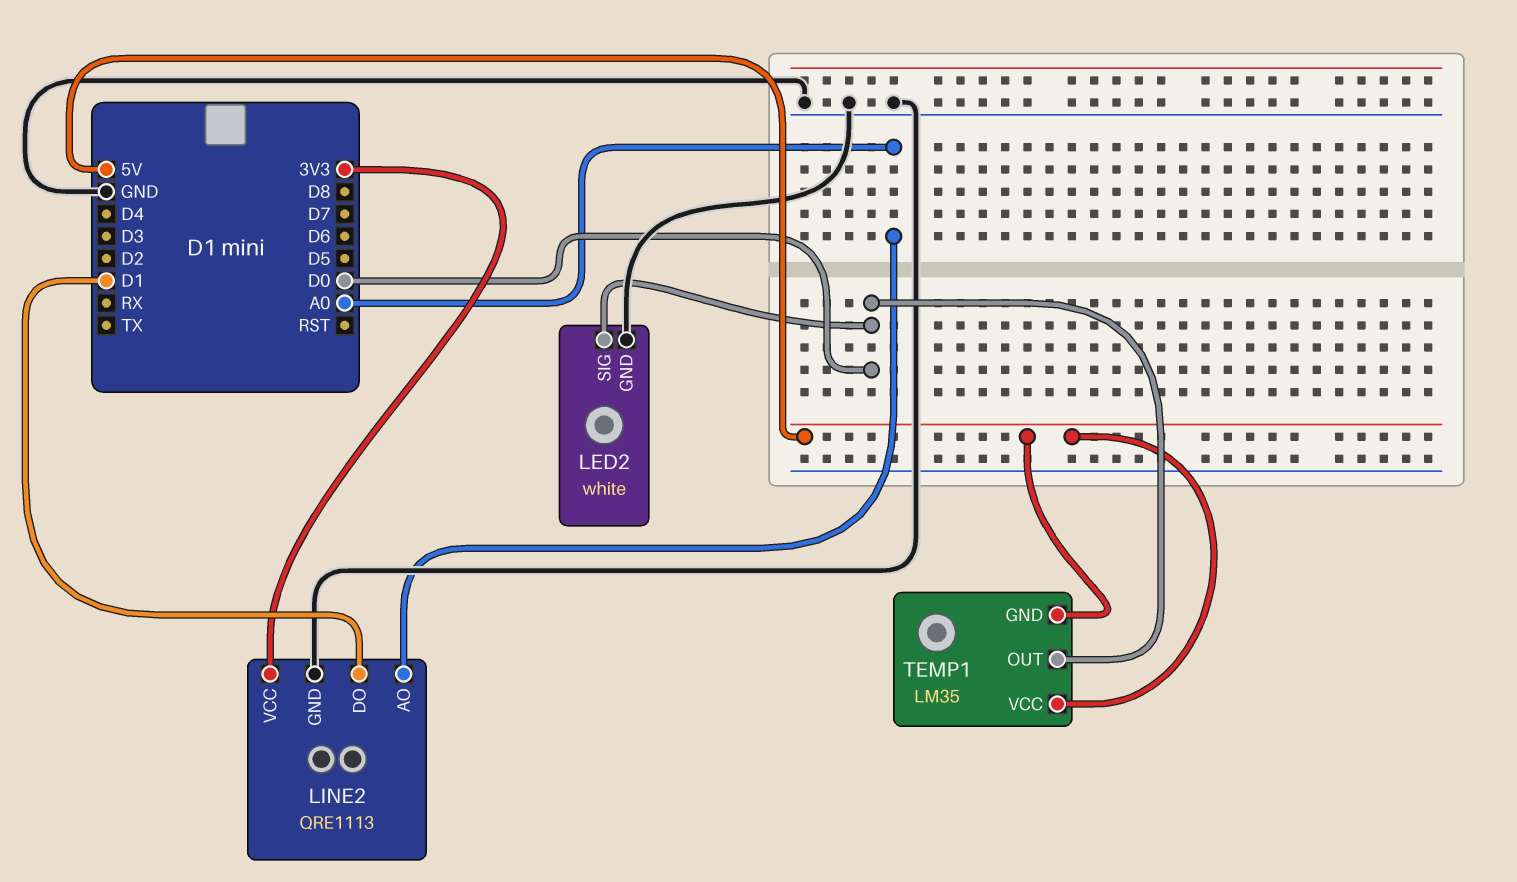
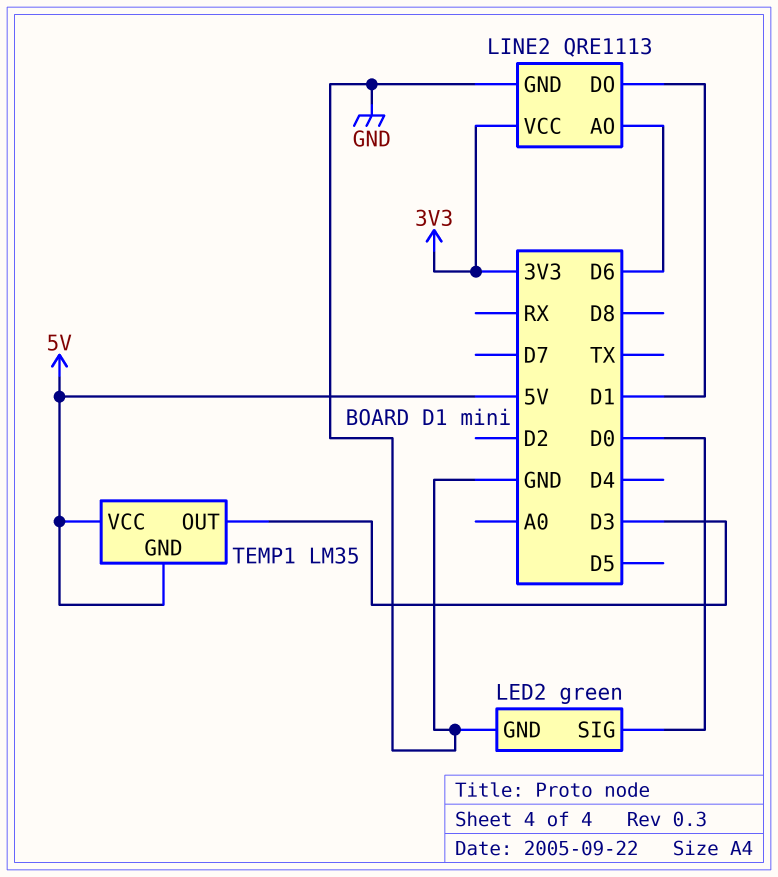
LED2: white -> green
LINE2 pin AO: A0 -> D6
TEMP1 pin OUT: D0 -> D3

